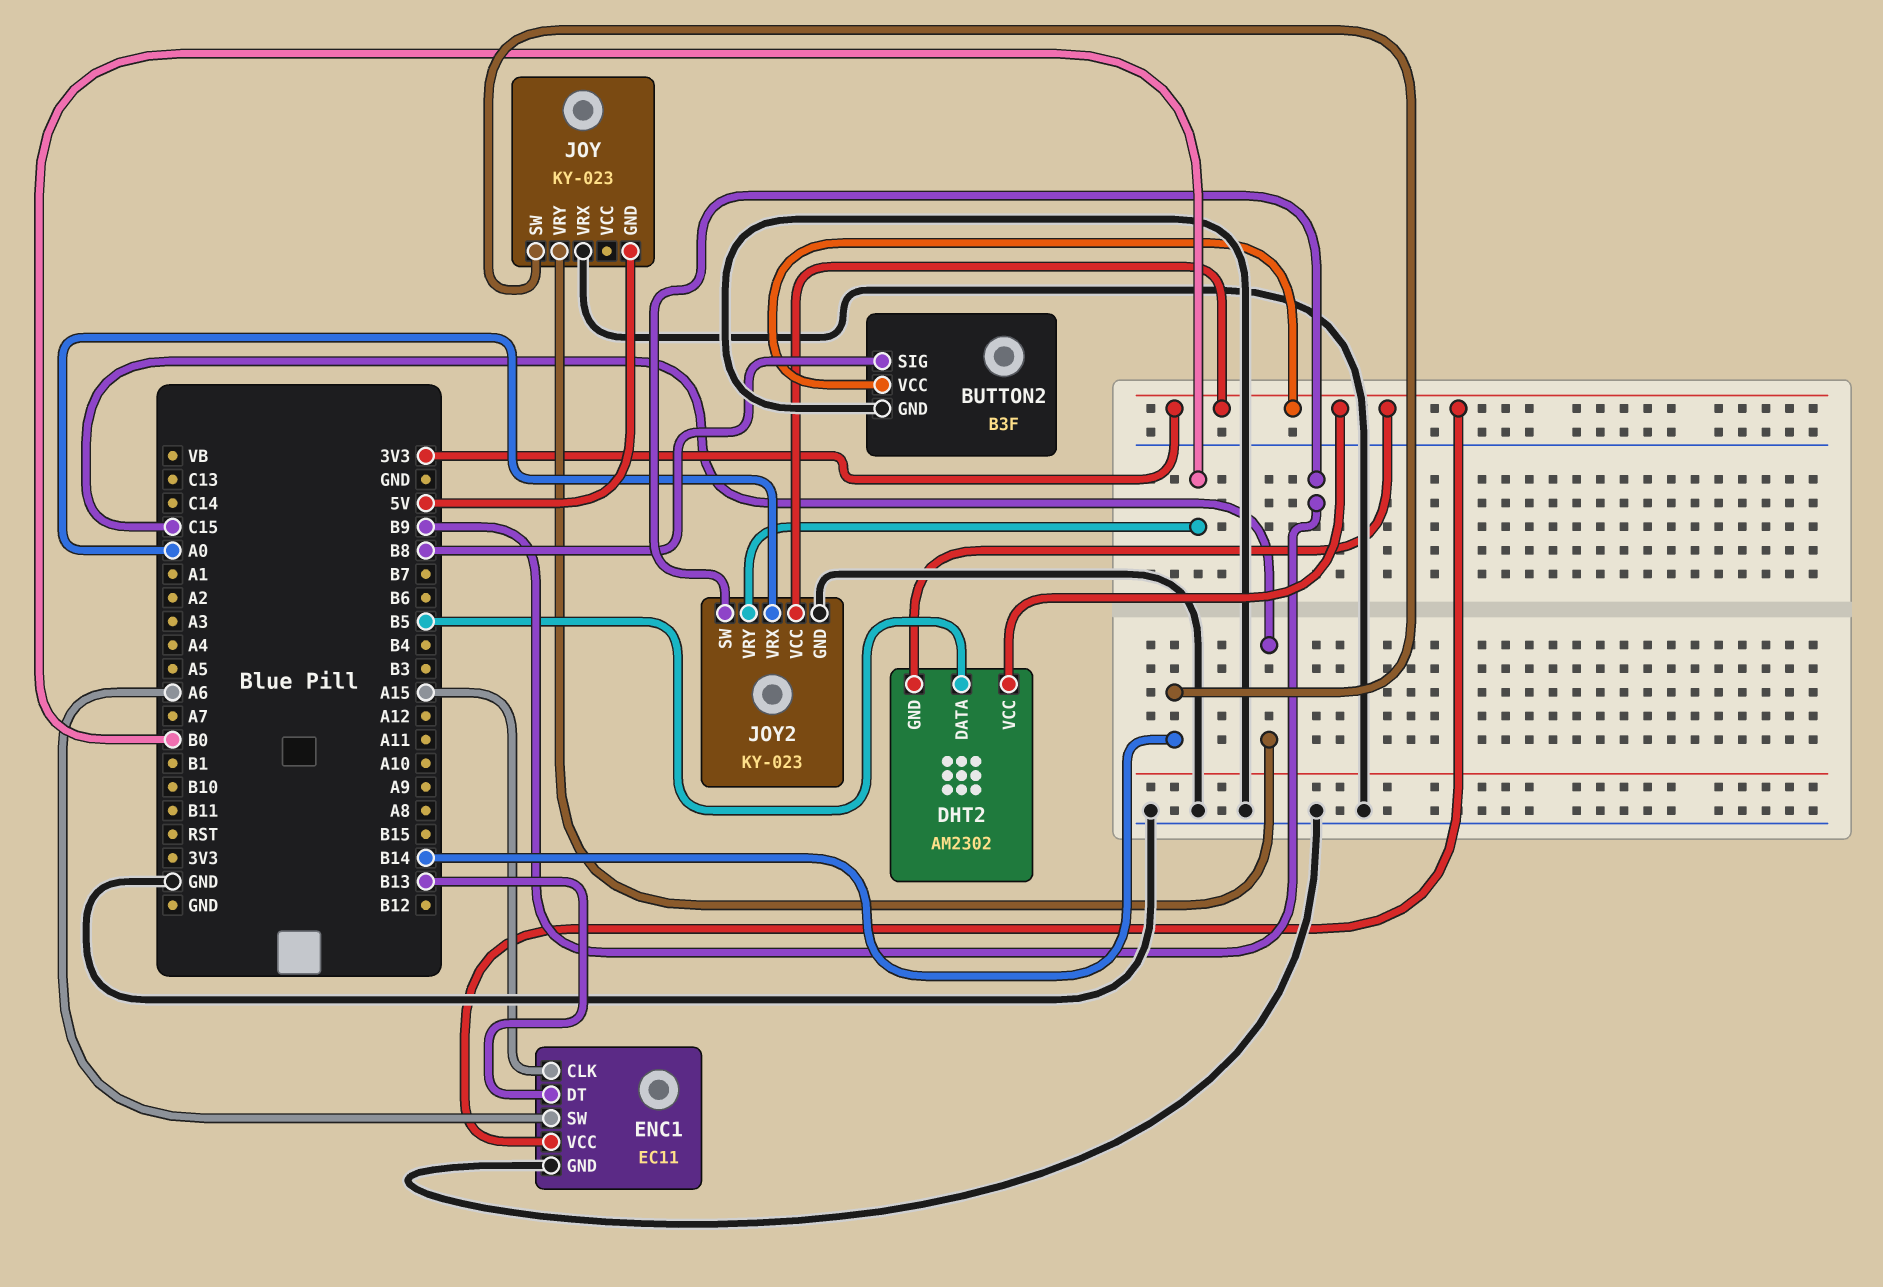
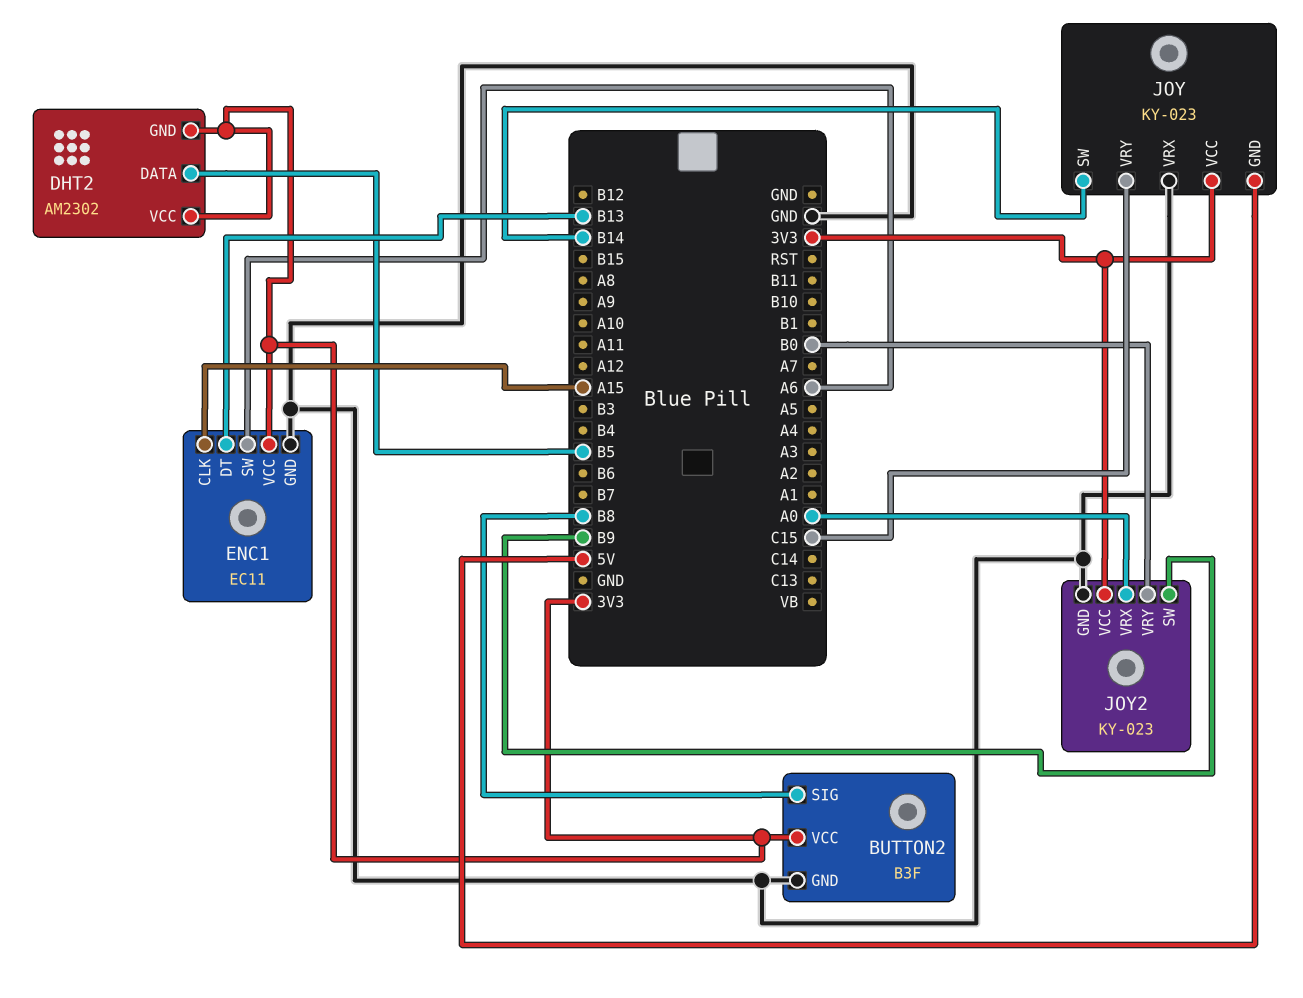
JOY pin VCC: none -> 3V3

